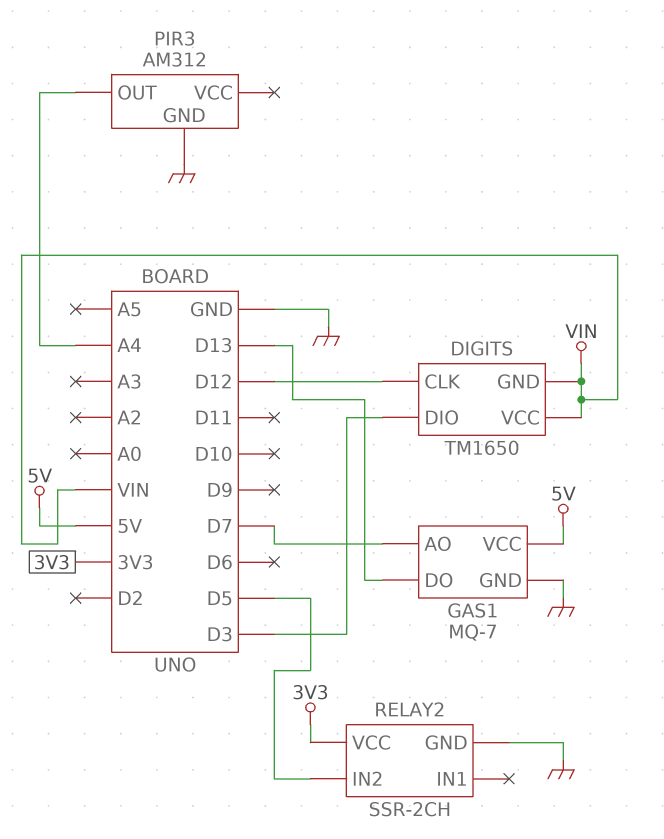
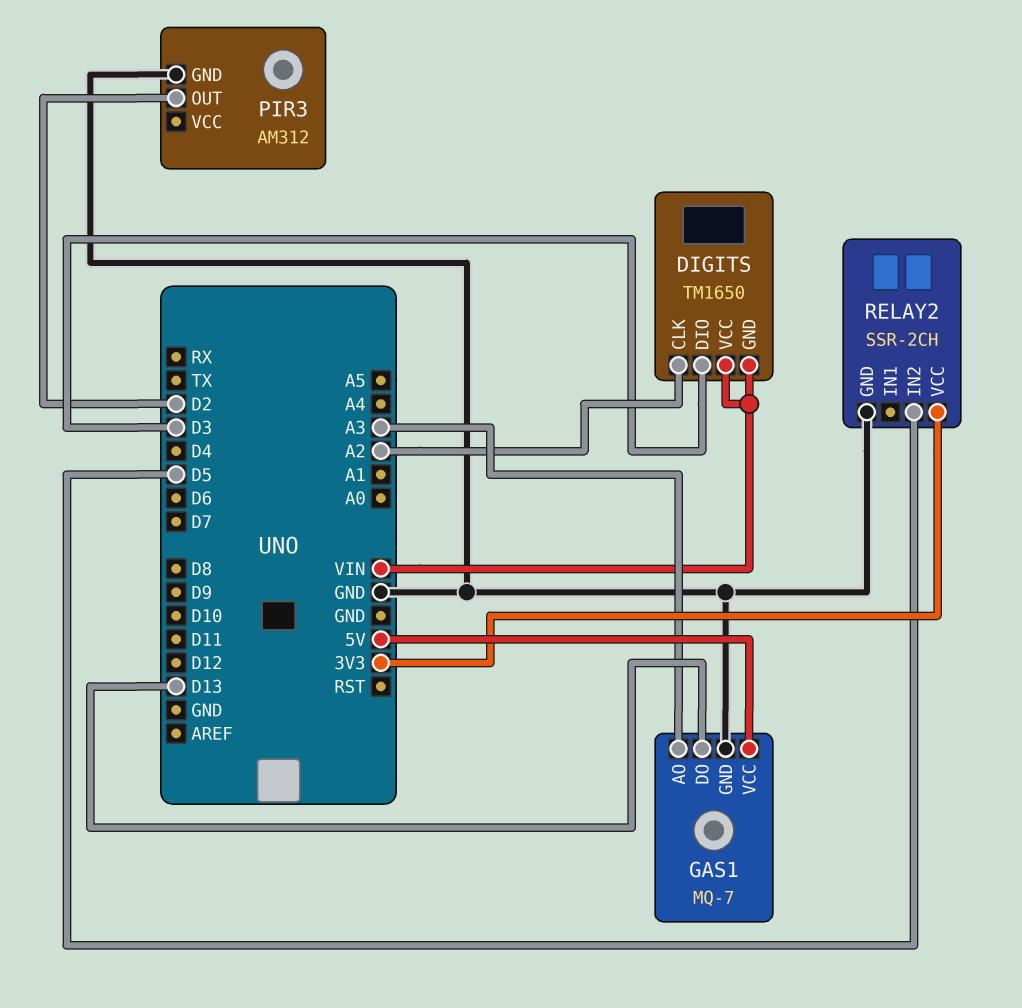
DIGITS pin CLK: D12 -> A2
GAS1 pin AO: D7 -> A3
PIR3 pin OUT: A4 -> D2

